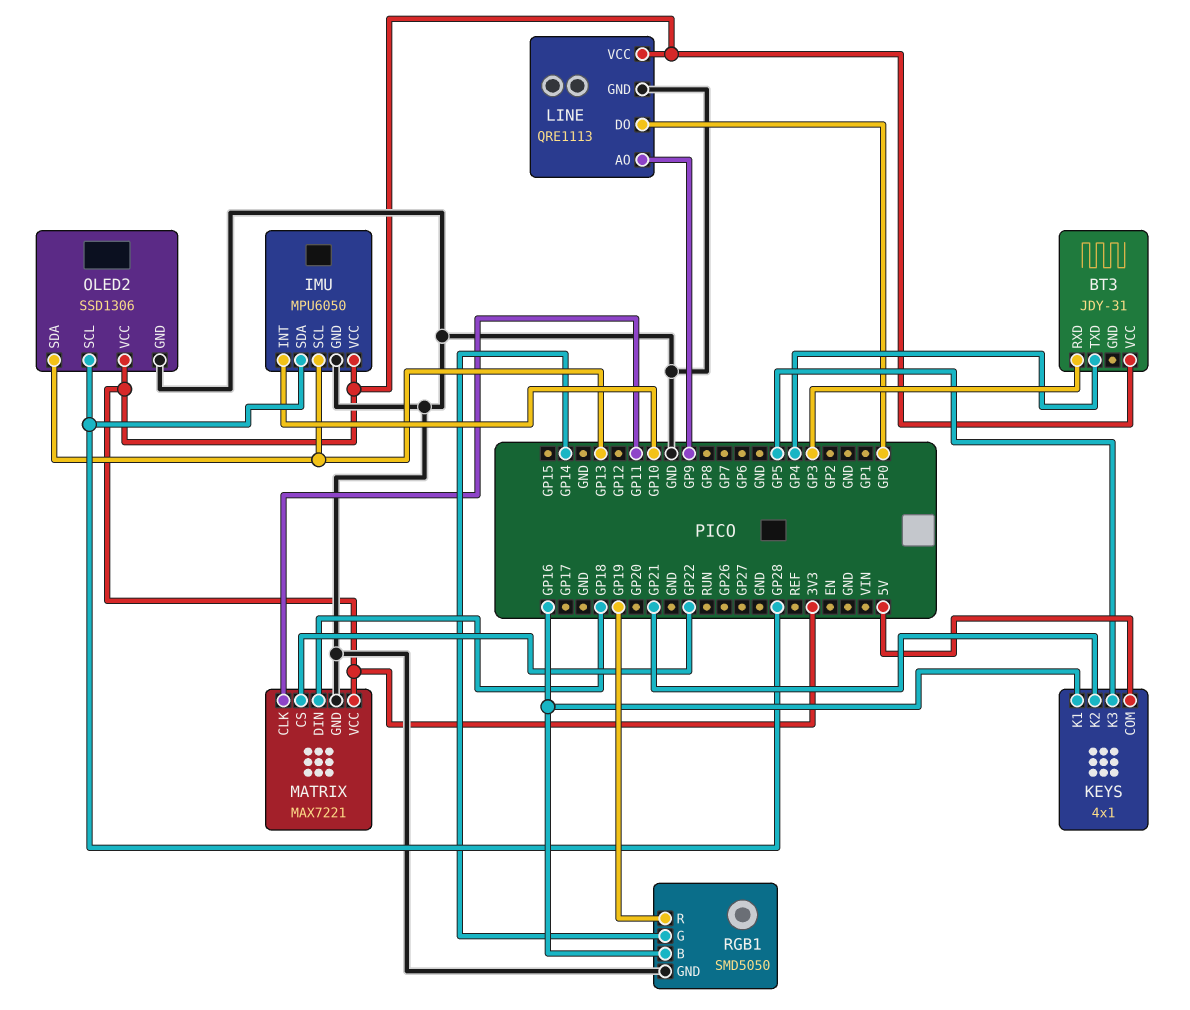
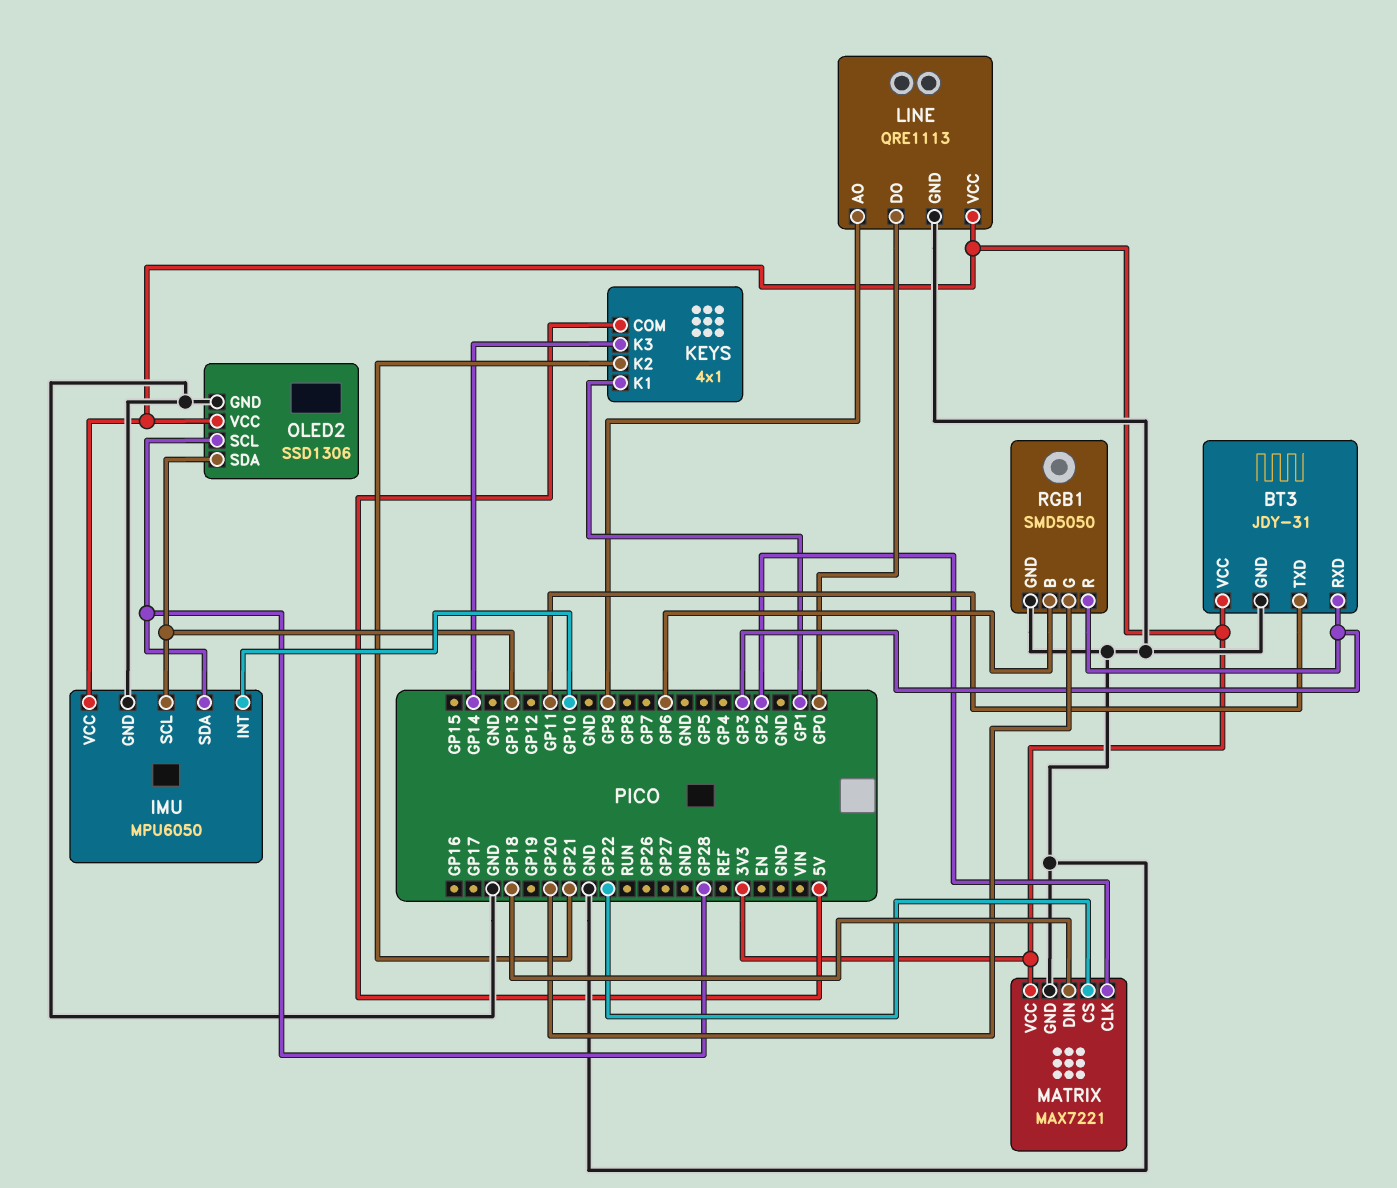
BT3 pin GND: none -> GND
BT3 pin TXD: GP4 -> GP11
KEYS pin K1: GP16 -> GP1
KEYS pin K3: GP5 -> GP14
MATRIX pin CLK: GP11 -> GP2
RGB1 pin B: GP16 -> GP6
RGB1 pin G: GP14 -> GP20
RGB1 pin R: GP19 -> GP3

